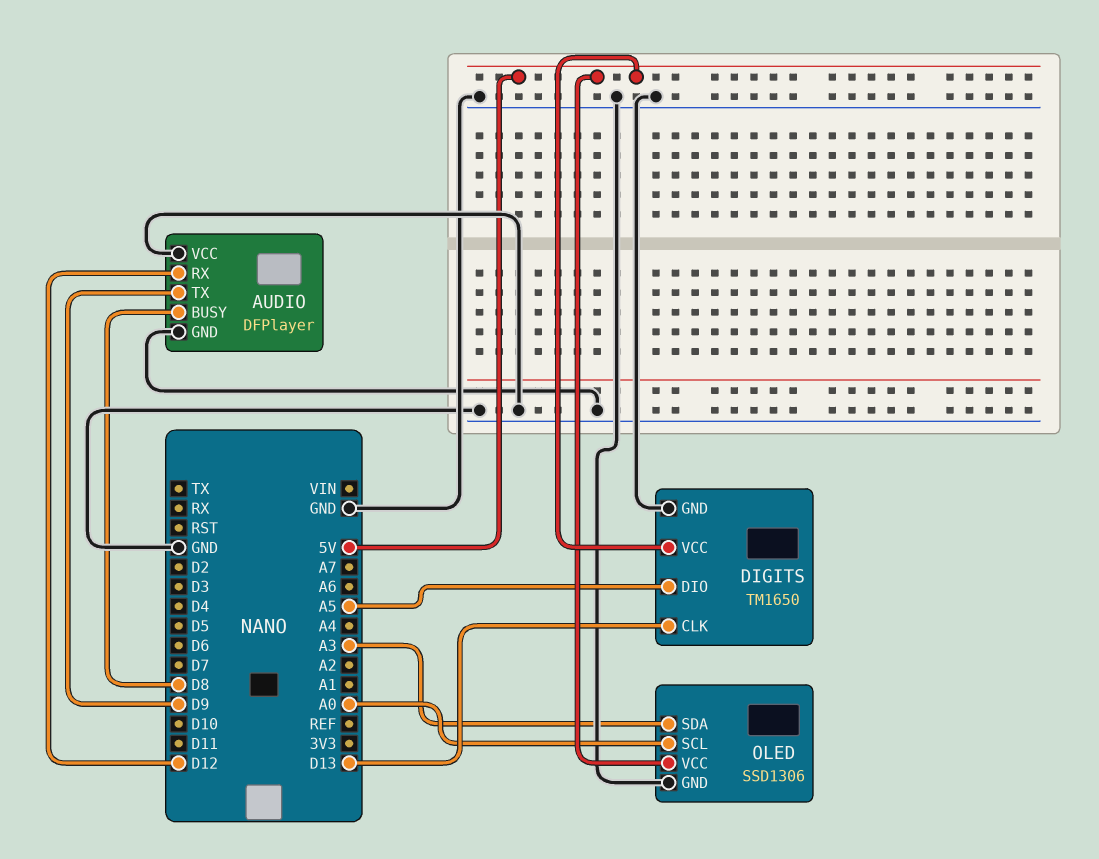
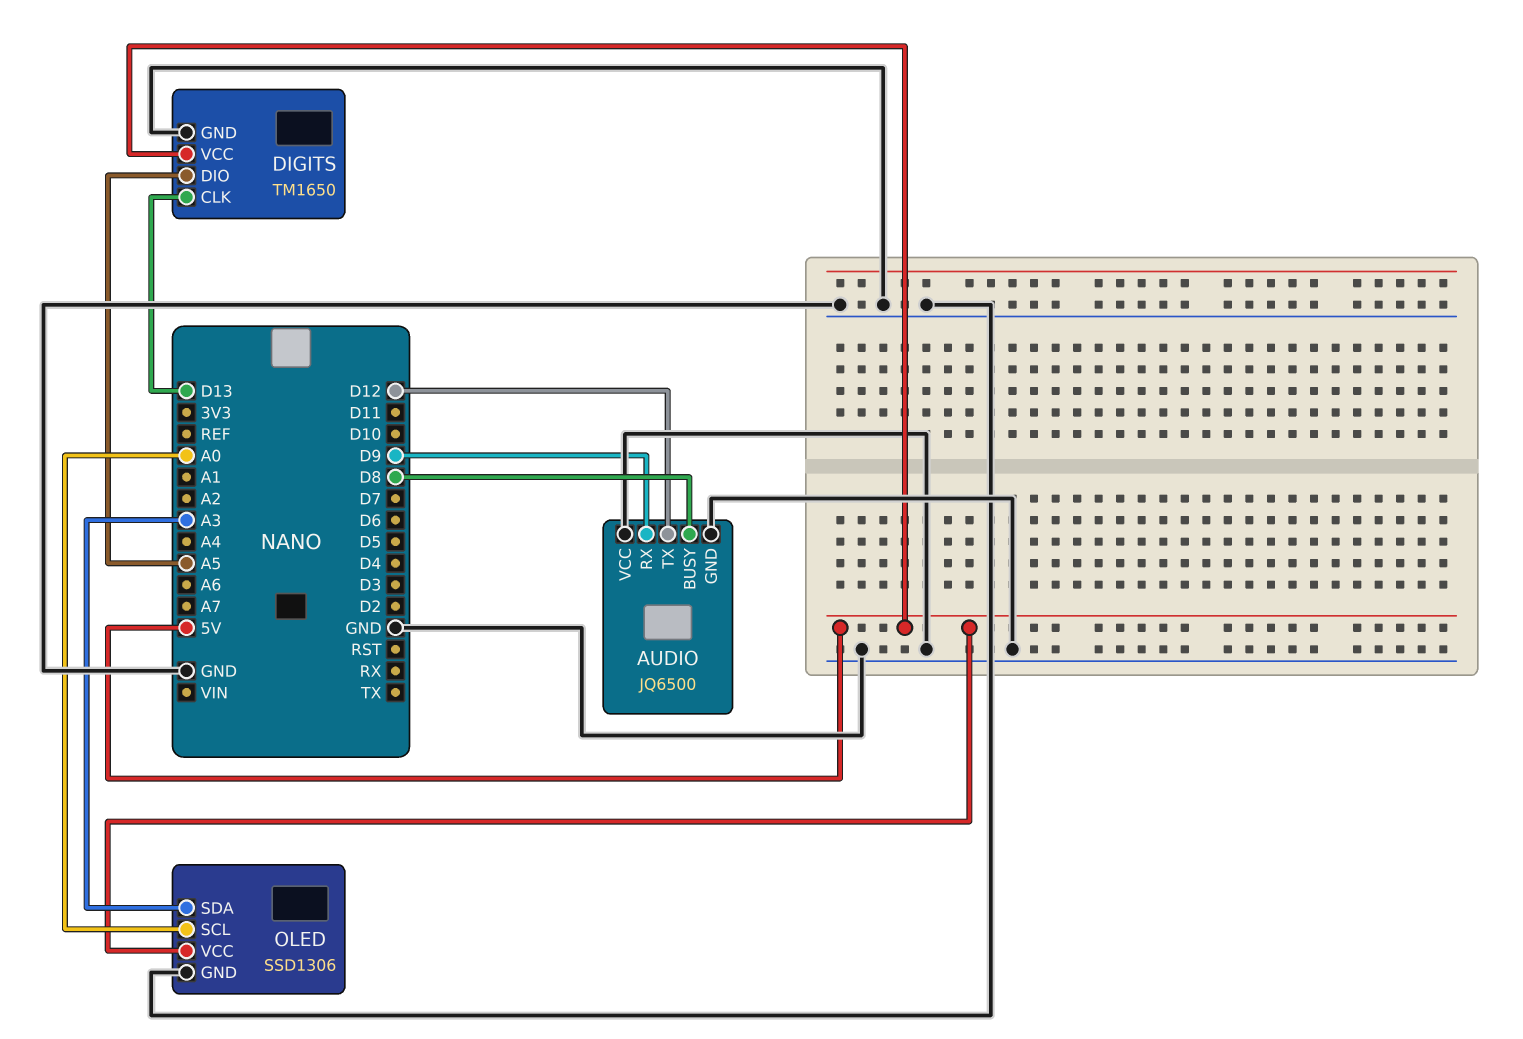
AUDIO: DFPlayer -> JQ6500
AUDIO pin RX: D12 -> D9
AUDIO pin TX: D9 -> D12

